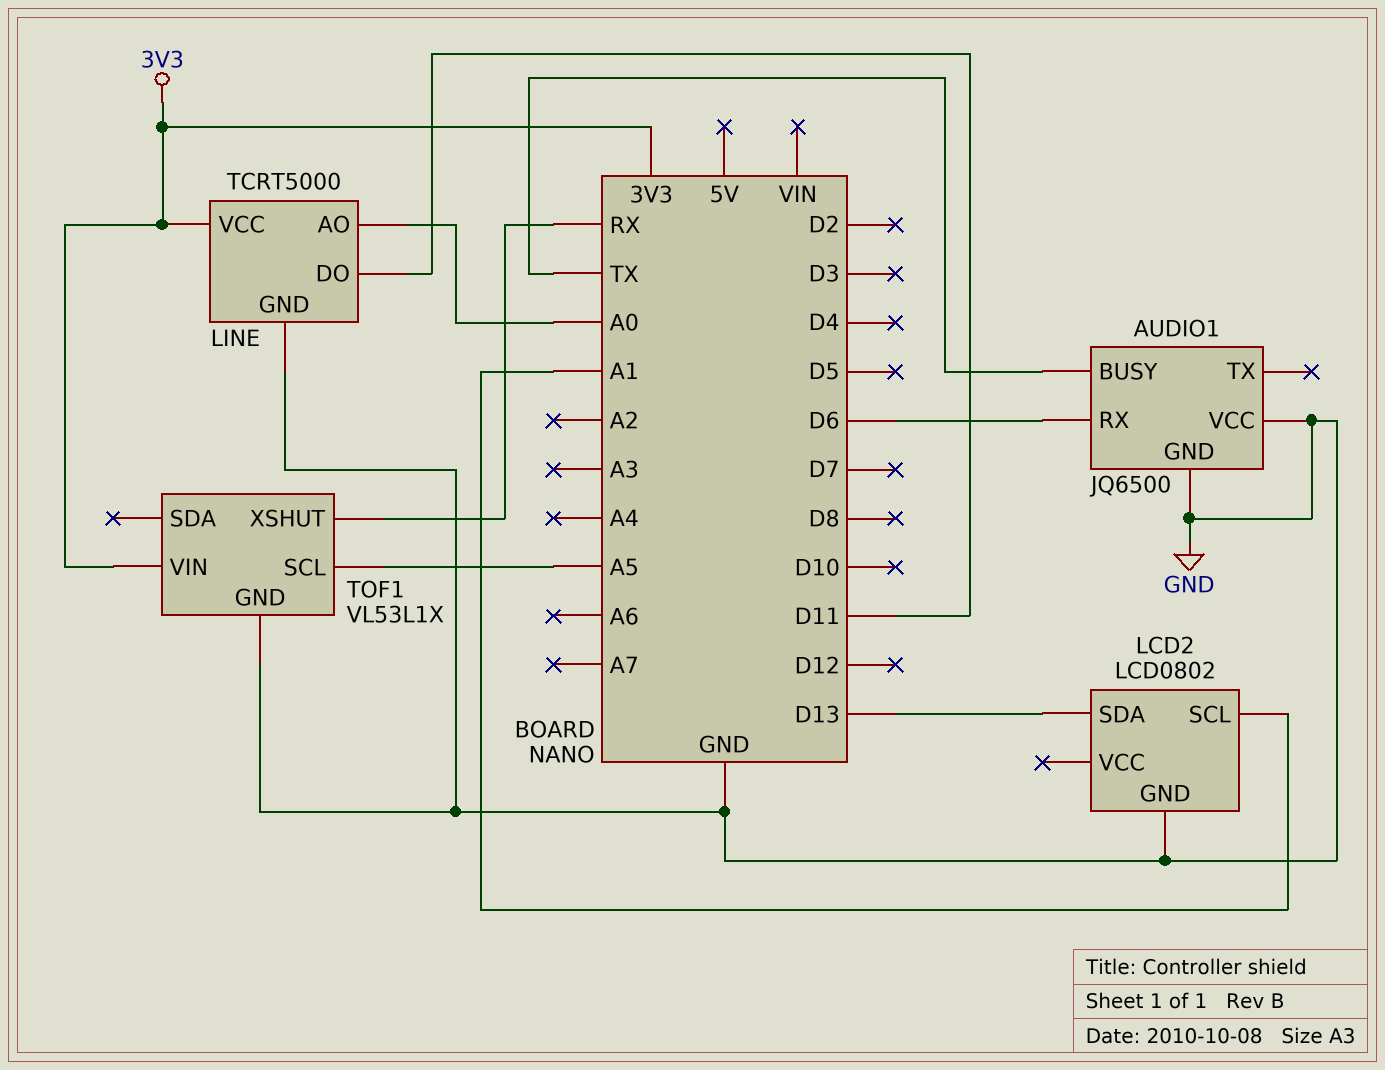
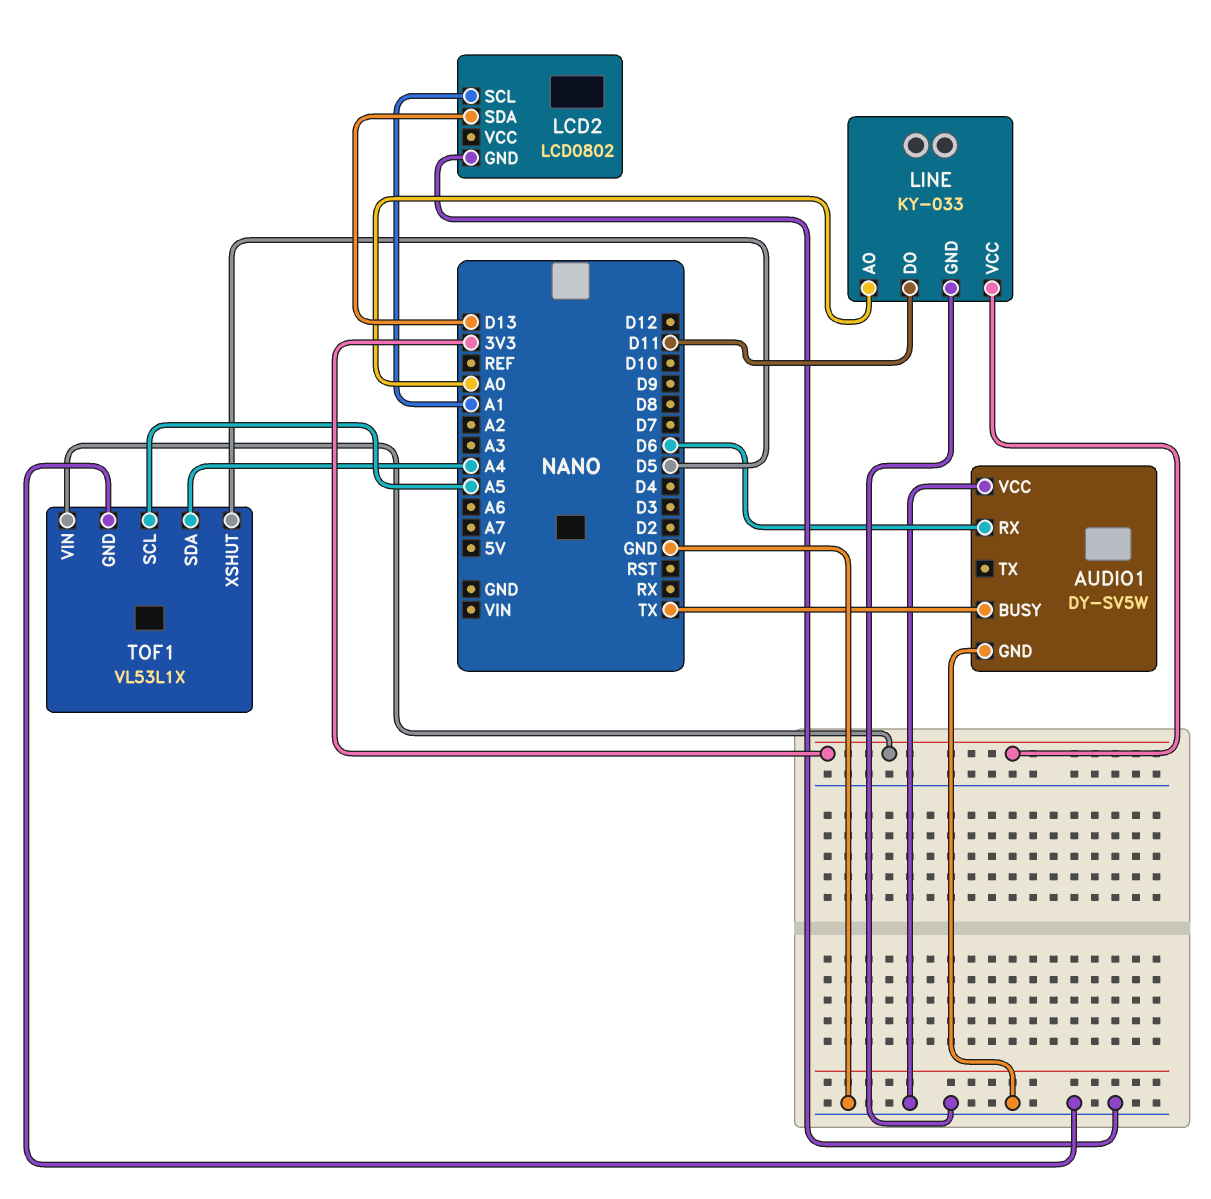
AUDIO1: JQ6500 -> DY-SV5W
LINE: TCRT5000 -> KY-033
TOF1 pin SDA: none -> A4
TOF1 pin XSHUT: RX -> D5

